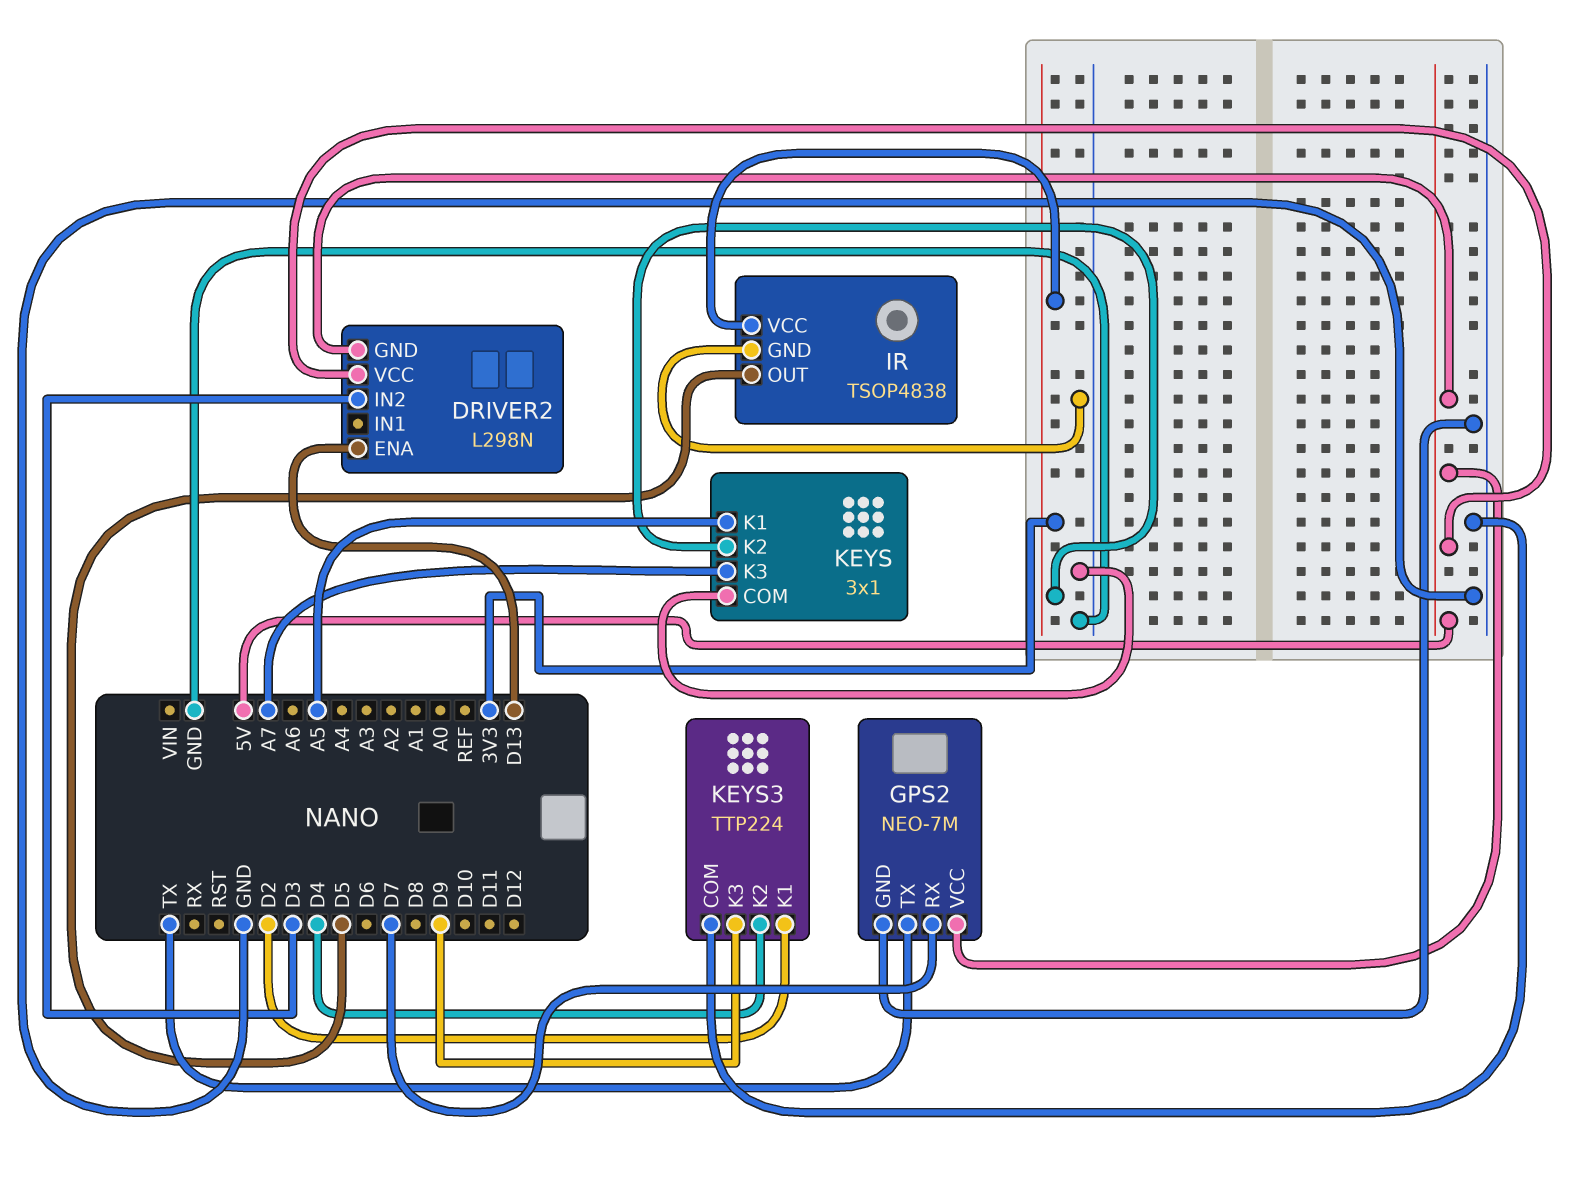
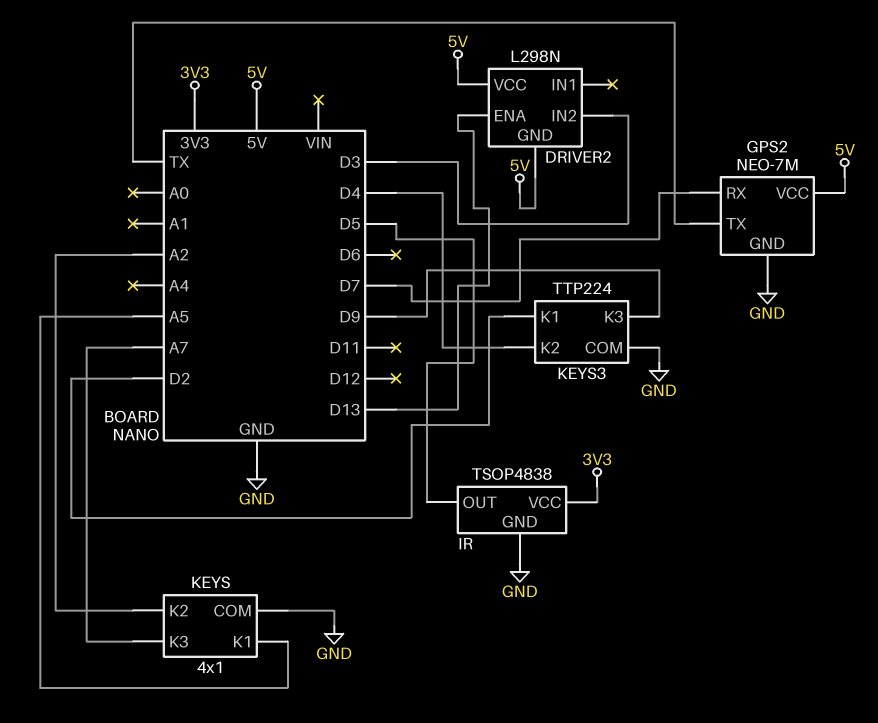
KEYS: 3x1 -> 4x1
KEYS pin K2: 3V3 -> A2

